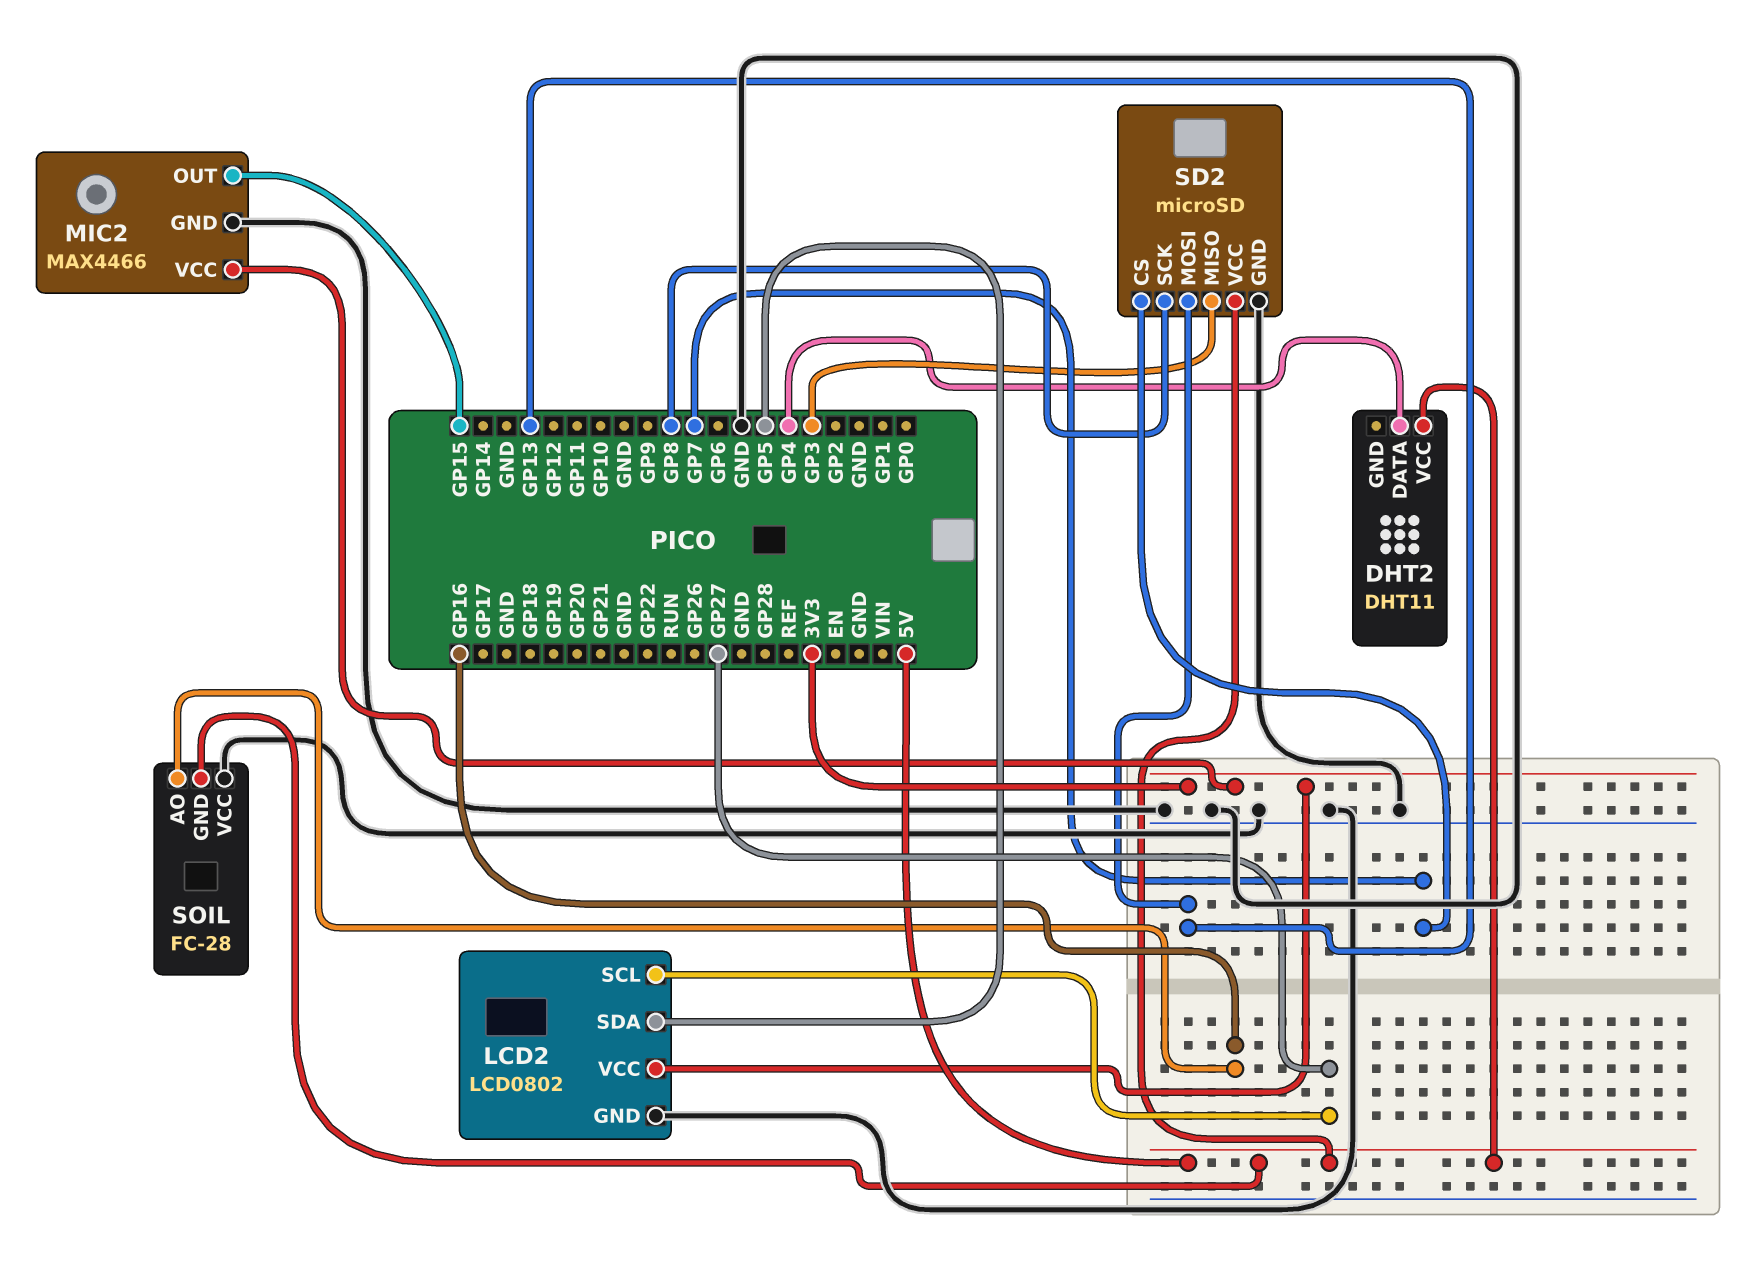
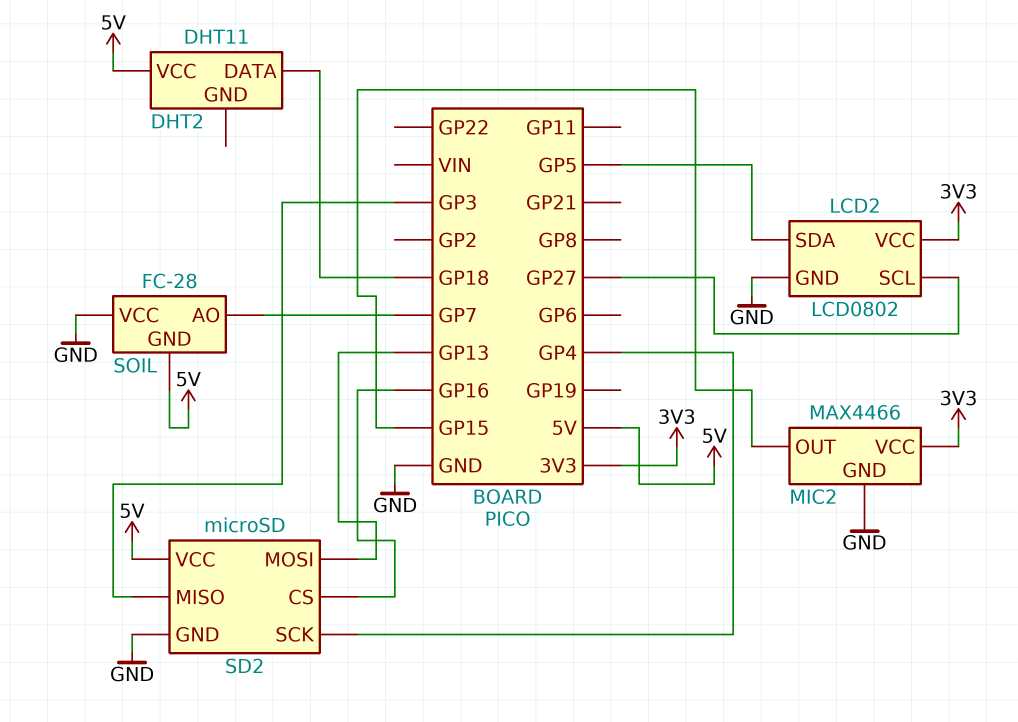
DHT2 pin DATA: GP4 -> GP18
SD2 pin CS: GP7 -> GP16
SD2 pin SCK: GP8 -> GP4
SOIL pin AO: GP16 -> GP7

